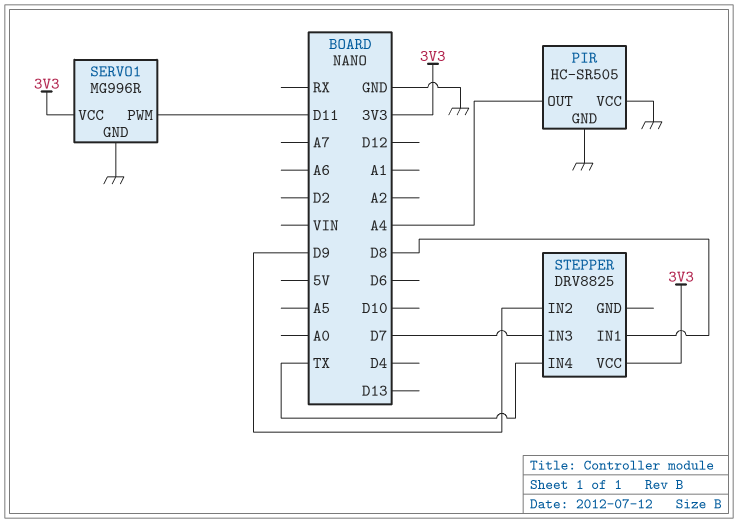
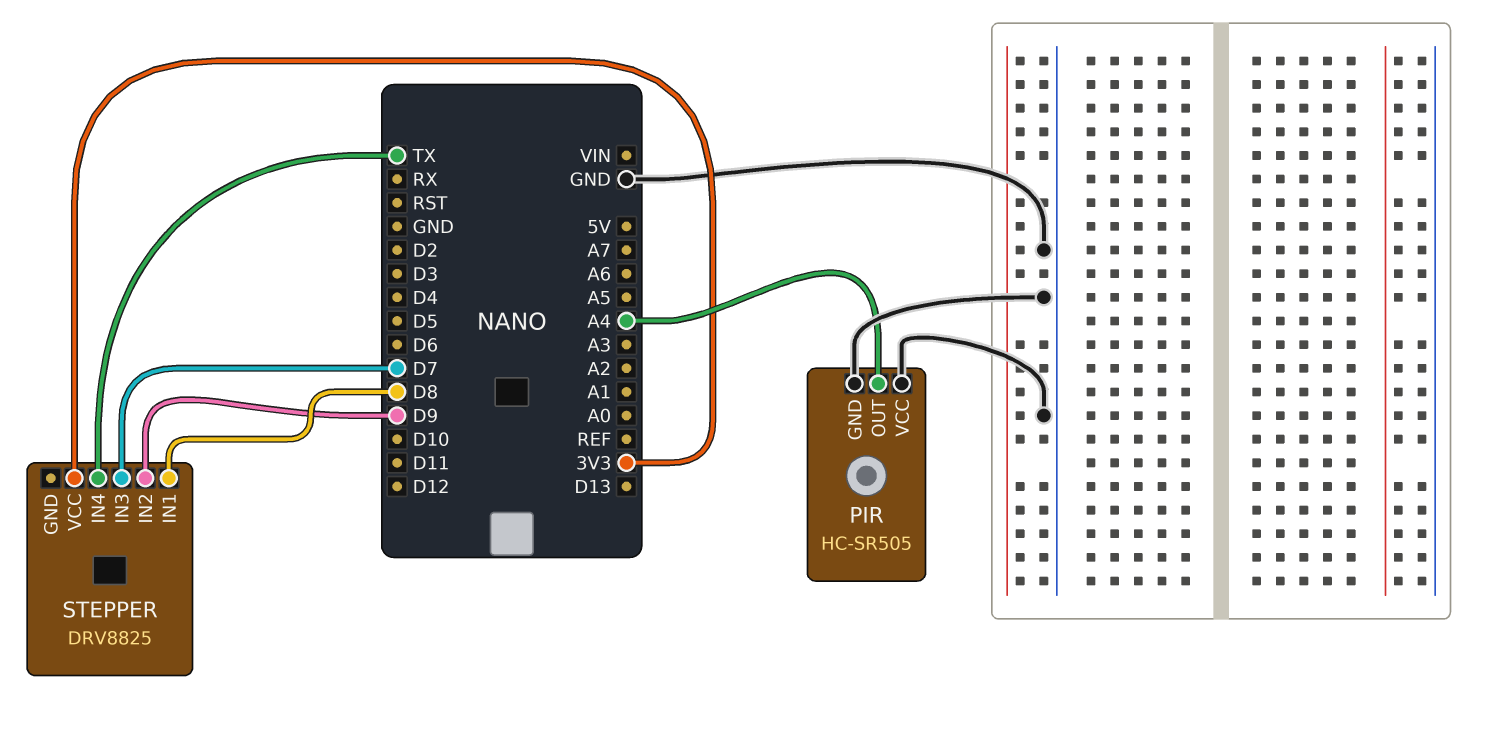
SERVO1: MG996R -> none
SERVO1 pin GND: GND -> none
SERVO1 pin PWM: D11 -> none
SERVO1 pin VCC: 3V3 -> none

